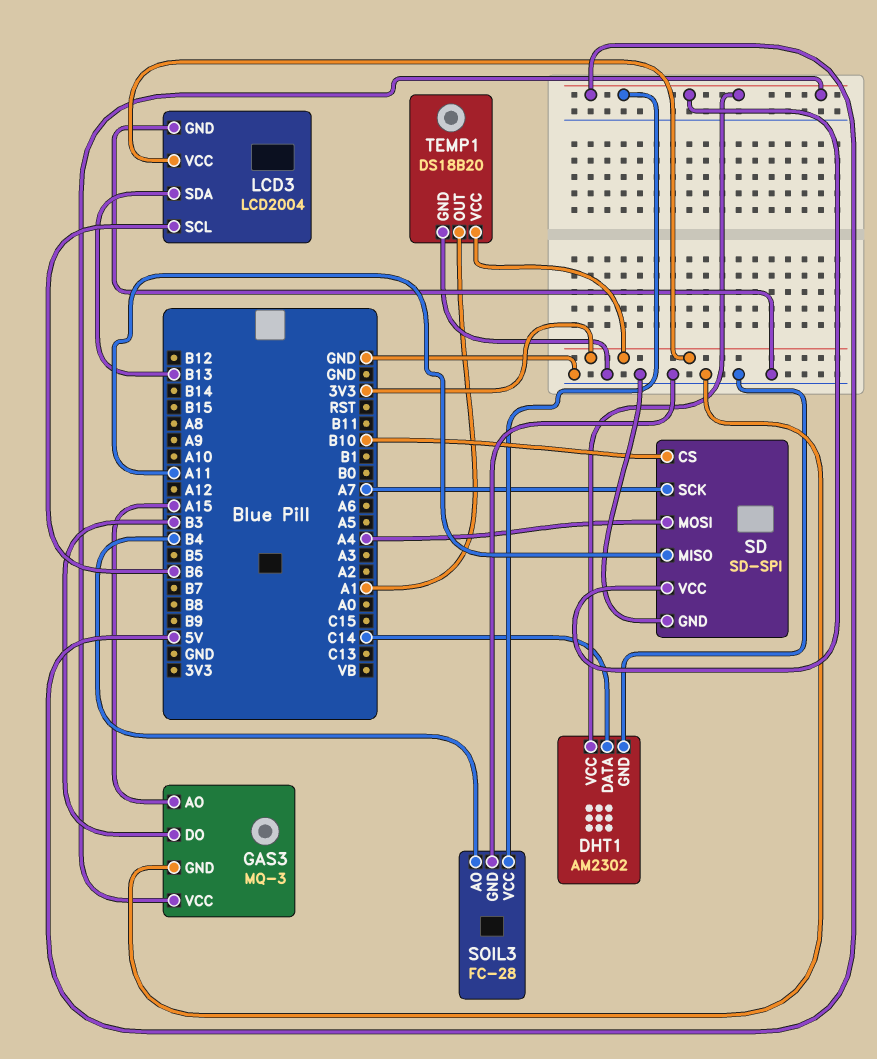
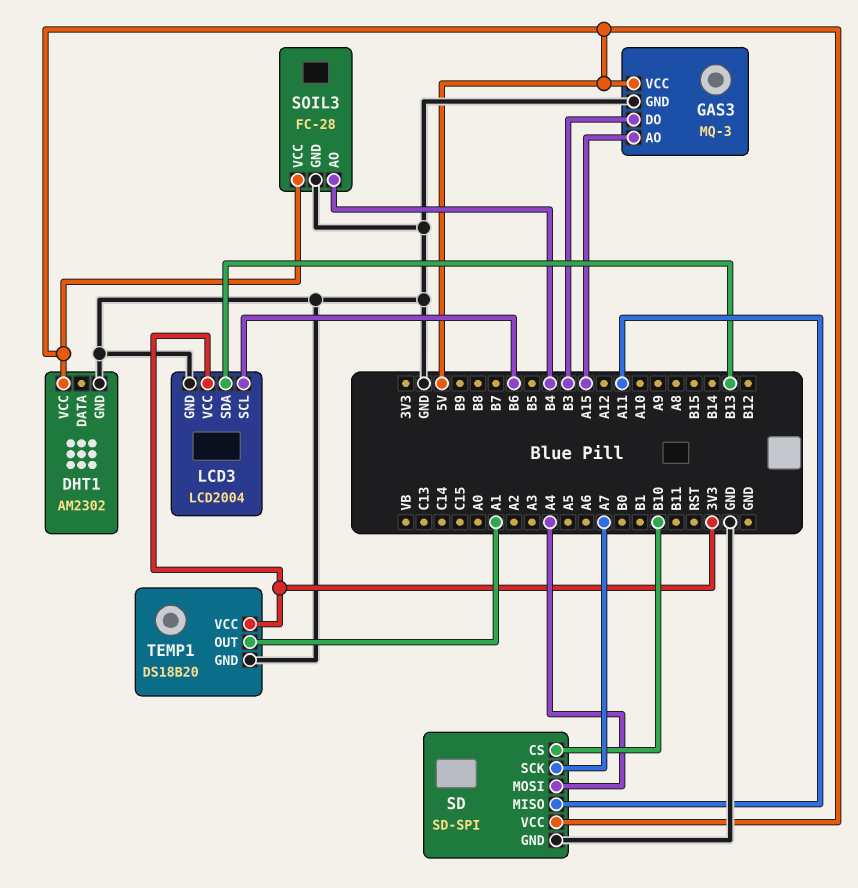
DHT1 pin DATA: C14 -> none

